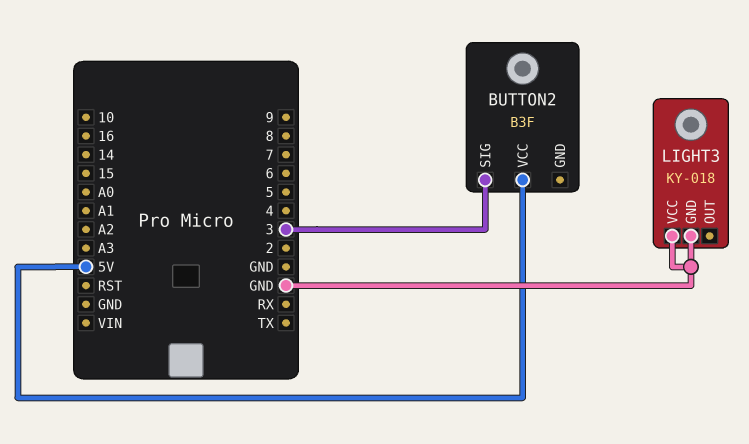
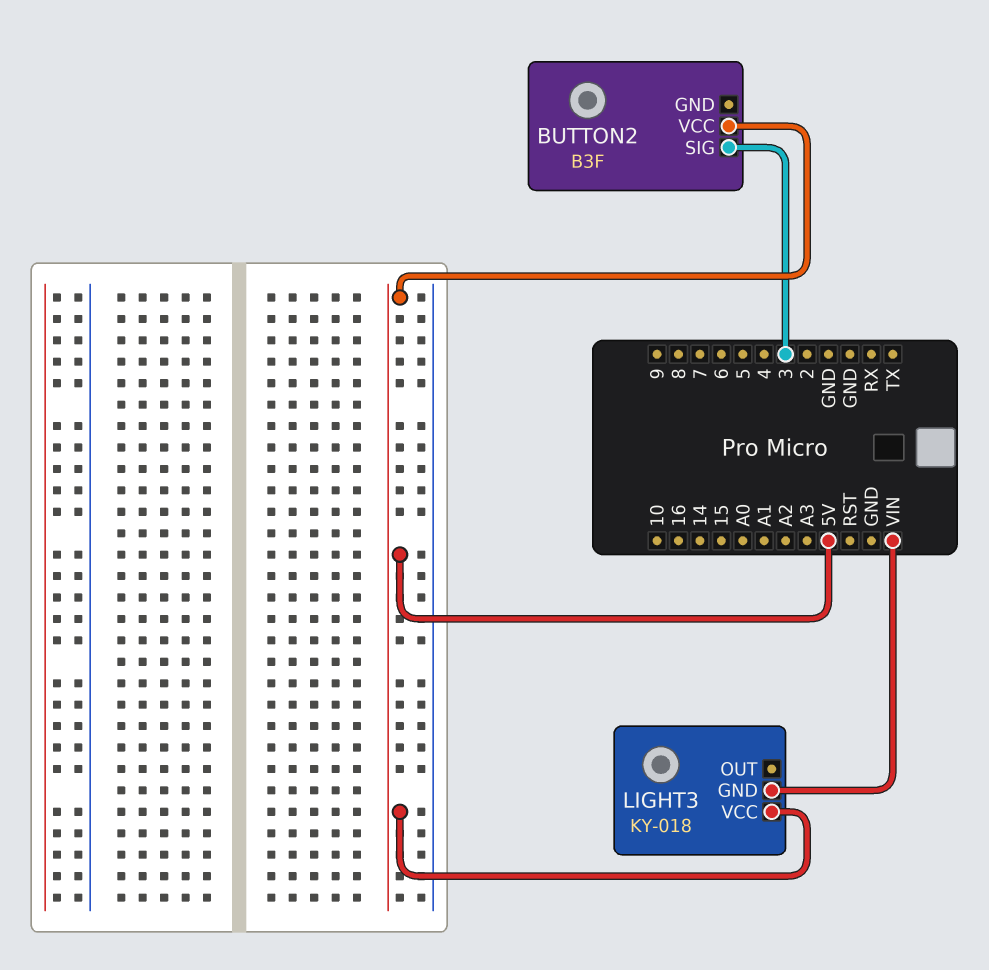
LIGHT3 pin GND: GND -> VIN
LIGHT3 pin VCC: GND -> 5V

